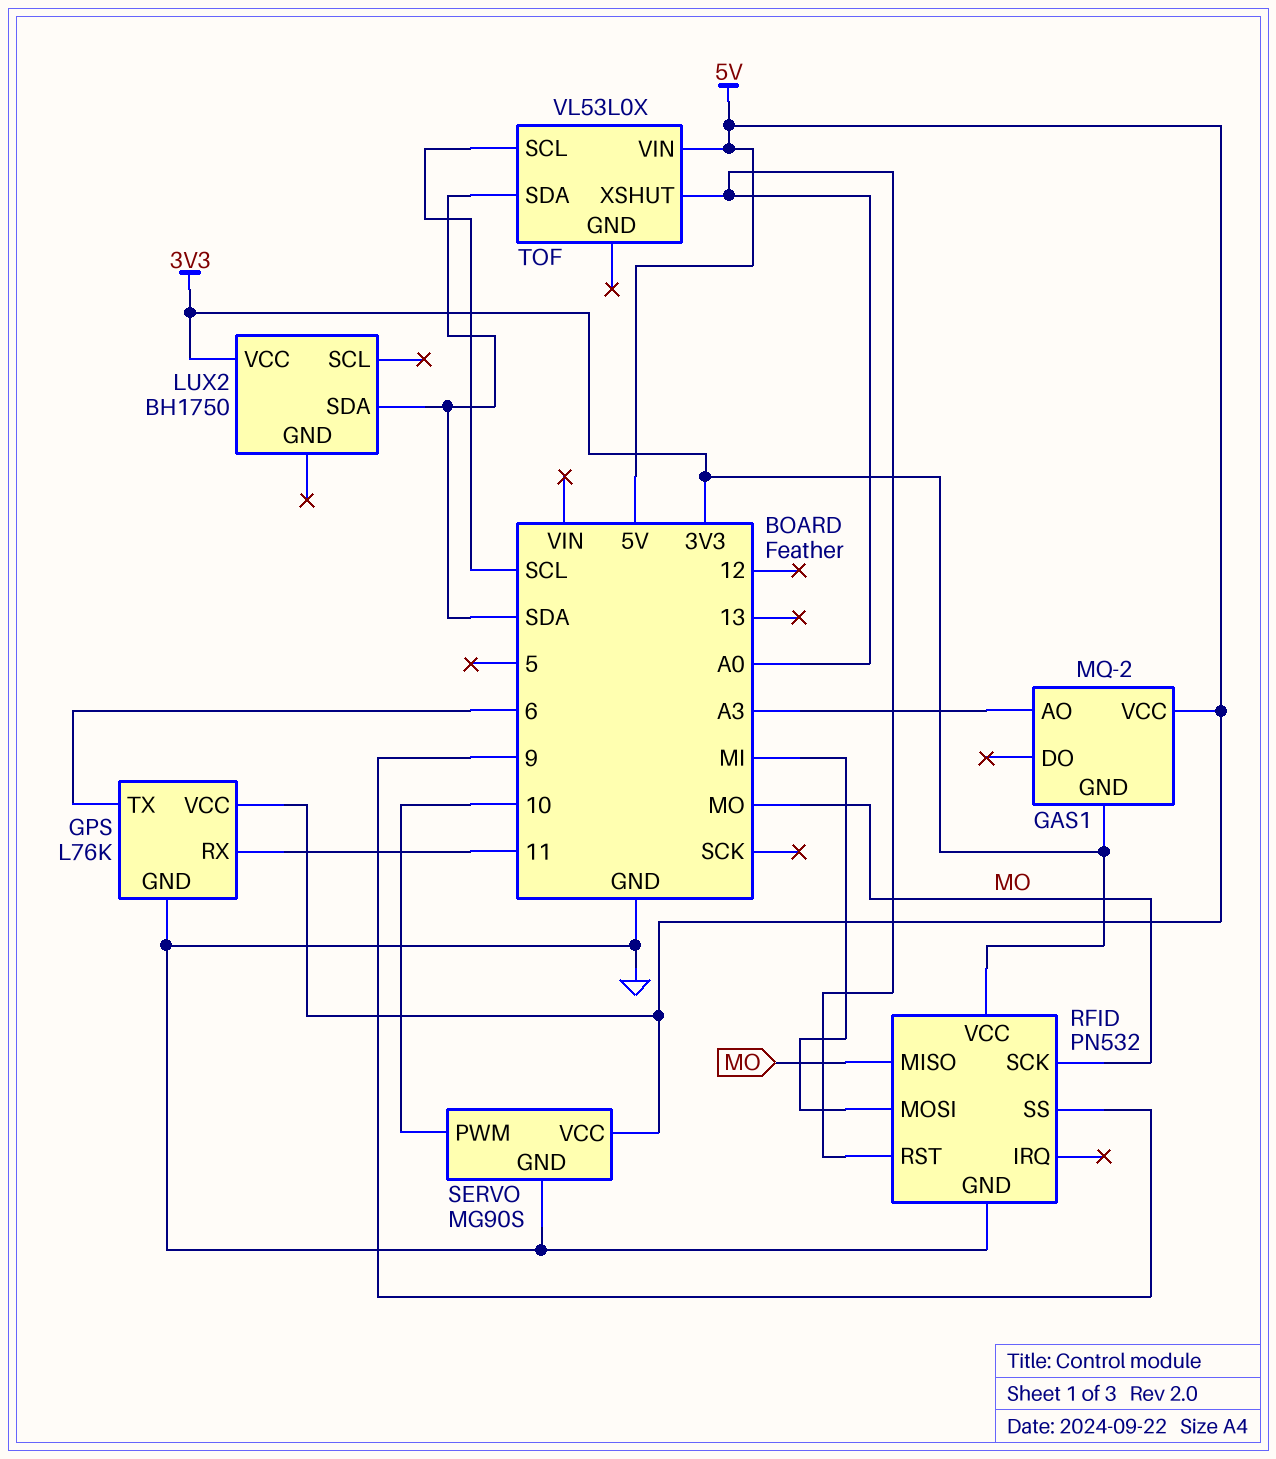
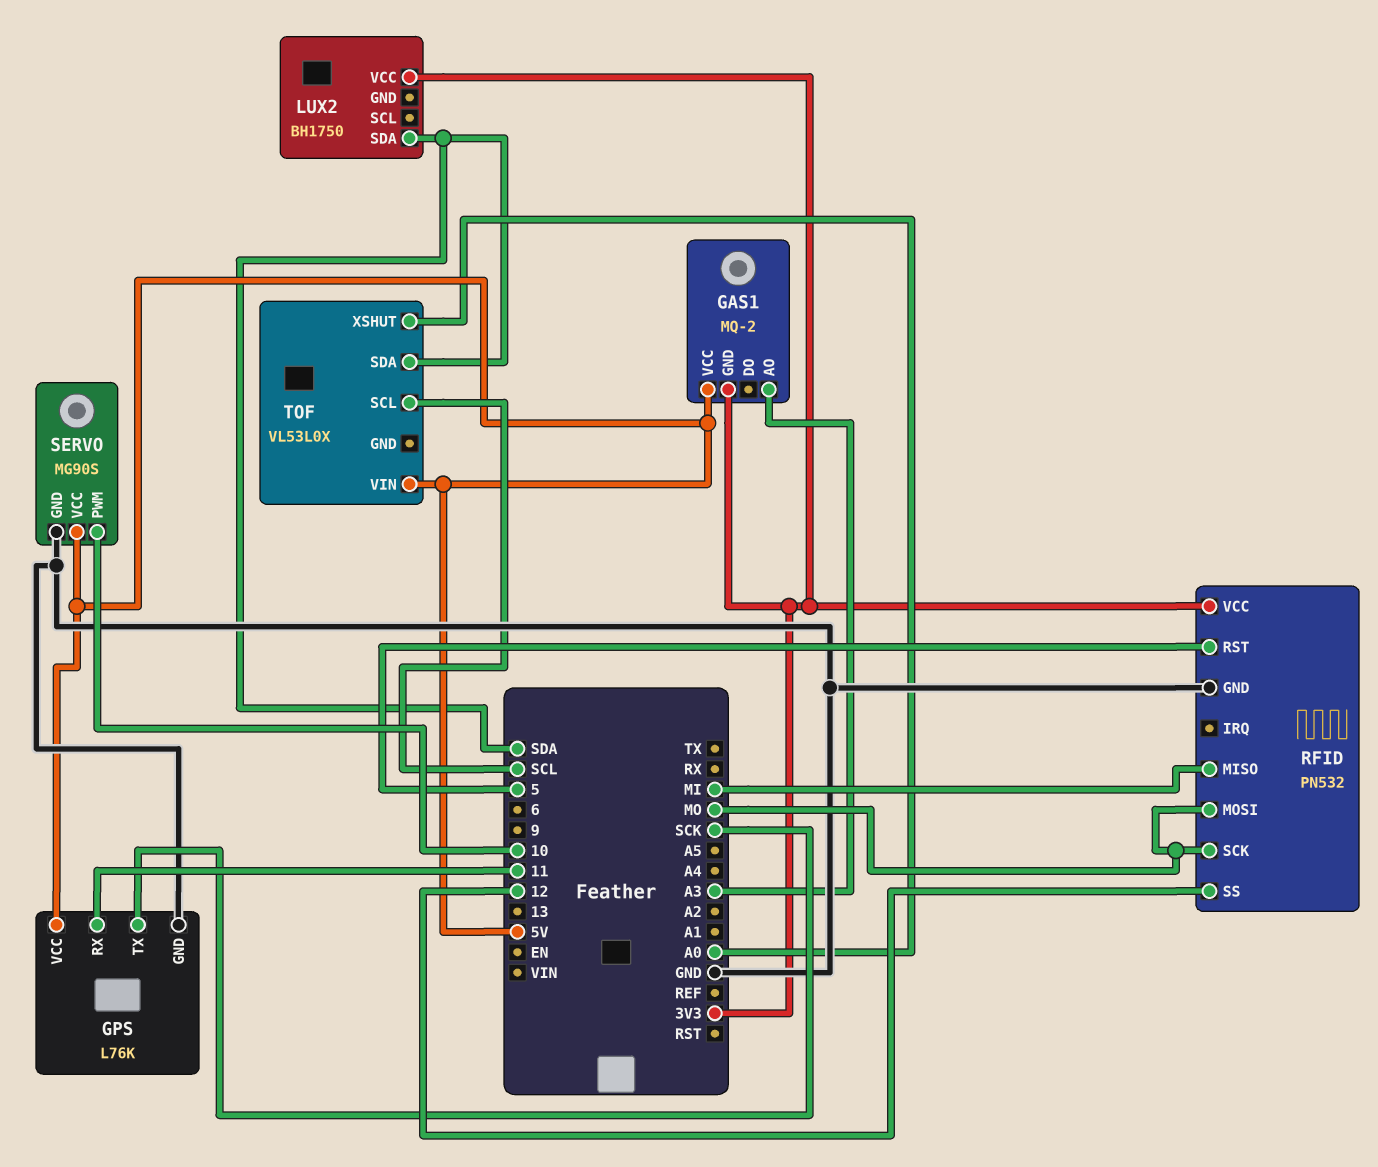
GPS pin TX: 6 -> SCK
RFID pin MISO: MO -> MI
RFID pin MOSI: MI -> MO
RFID pin RST: A0 -> 5
RFID pin SS: 9 -> 12

